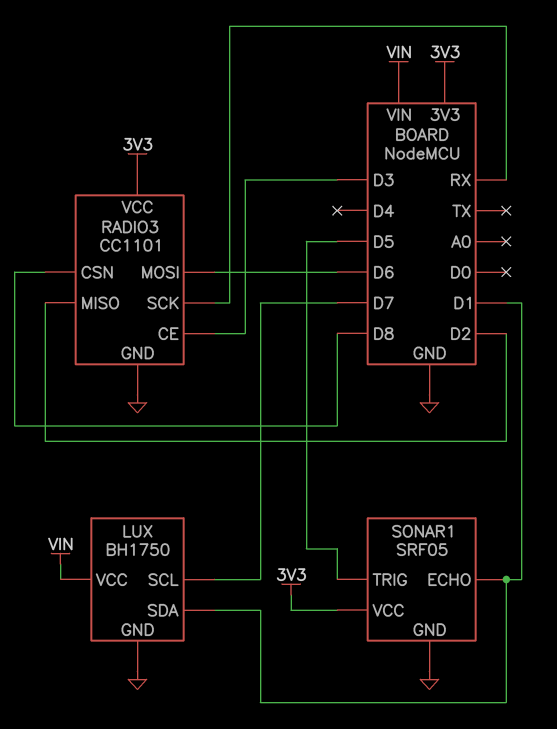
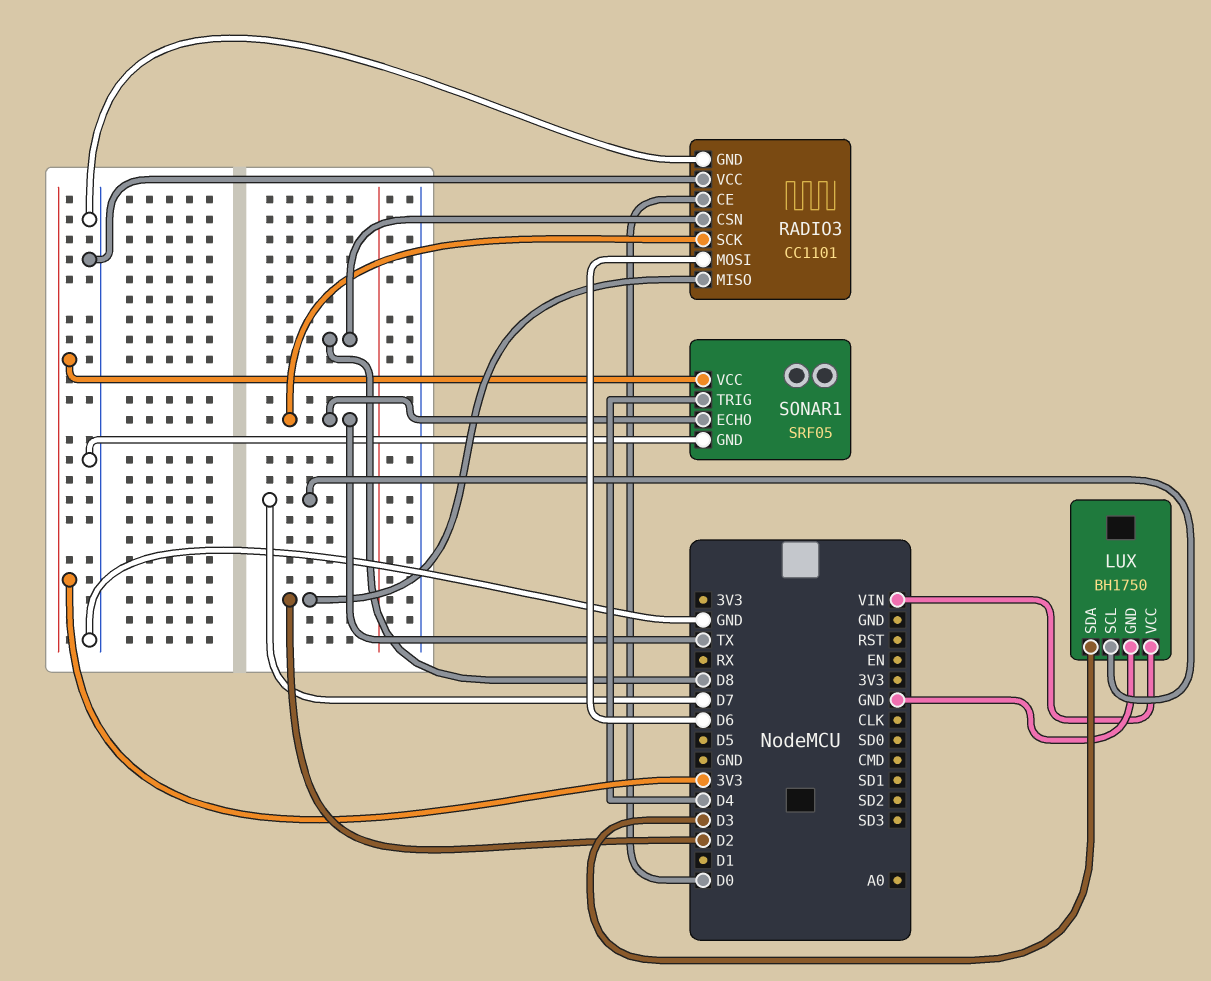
LUX pin SDA: D1 -> D3
RADIO3 pin CE: D3 -> D0
RADIO3 pin SCK: RX -> TX
RADIO3 pin VCC: 3V3 -> GND
SONAR1 pin ECHO: D1 -> TX
SONAR1 pin TRIG: D5 -> D4

